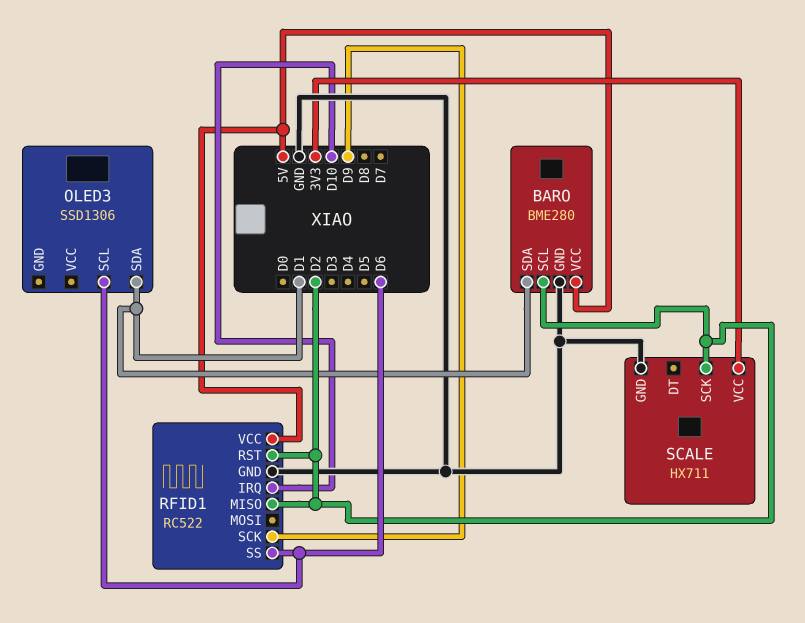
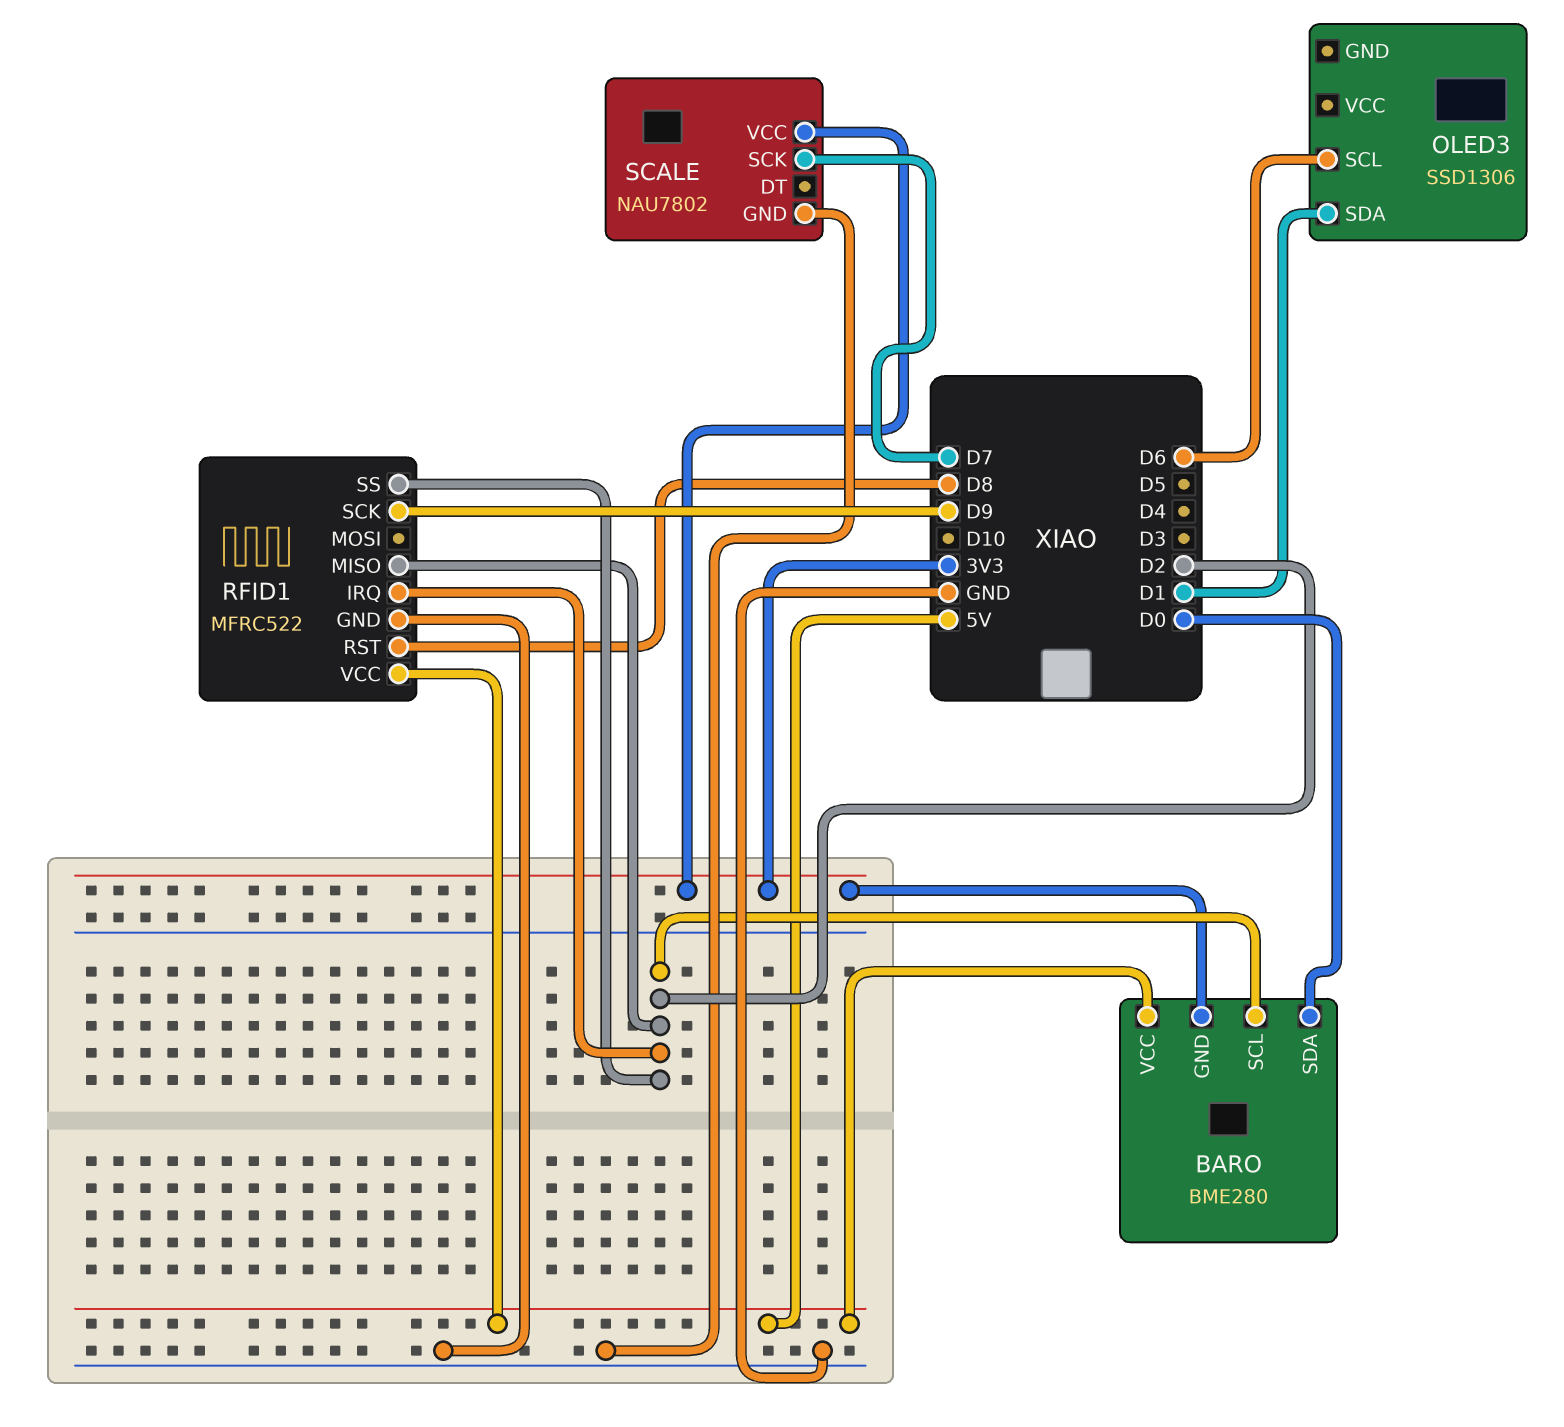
BARO pin GND: GND -> 3V3
BARO pin SDA: D1 -> D0
RFID1: RC522 -> MFRC522
RFID1 pin IRQ: D10 -> D2
RFID1 pin RST: D2 -> D8
RFID1 pin SS: D6 -> D2
SCALE: HX711 -> NAU7802
SCALE pin SCK: D2 -> D7

